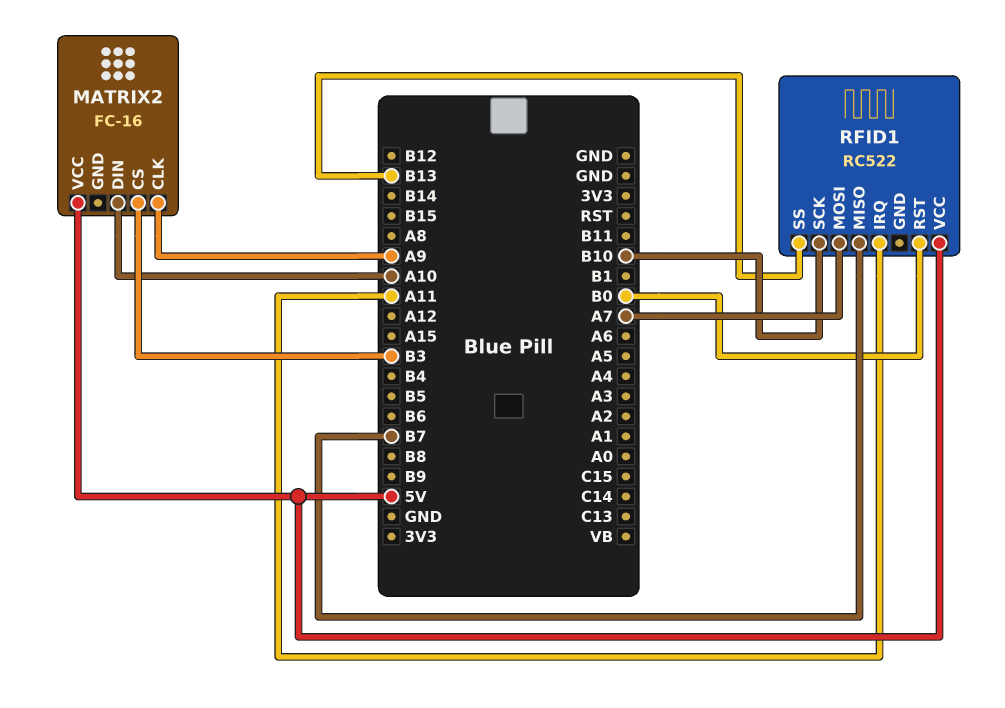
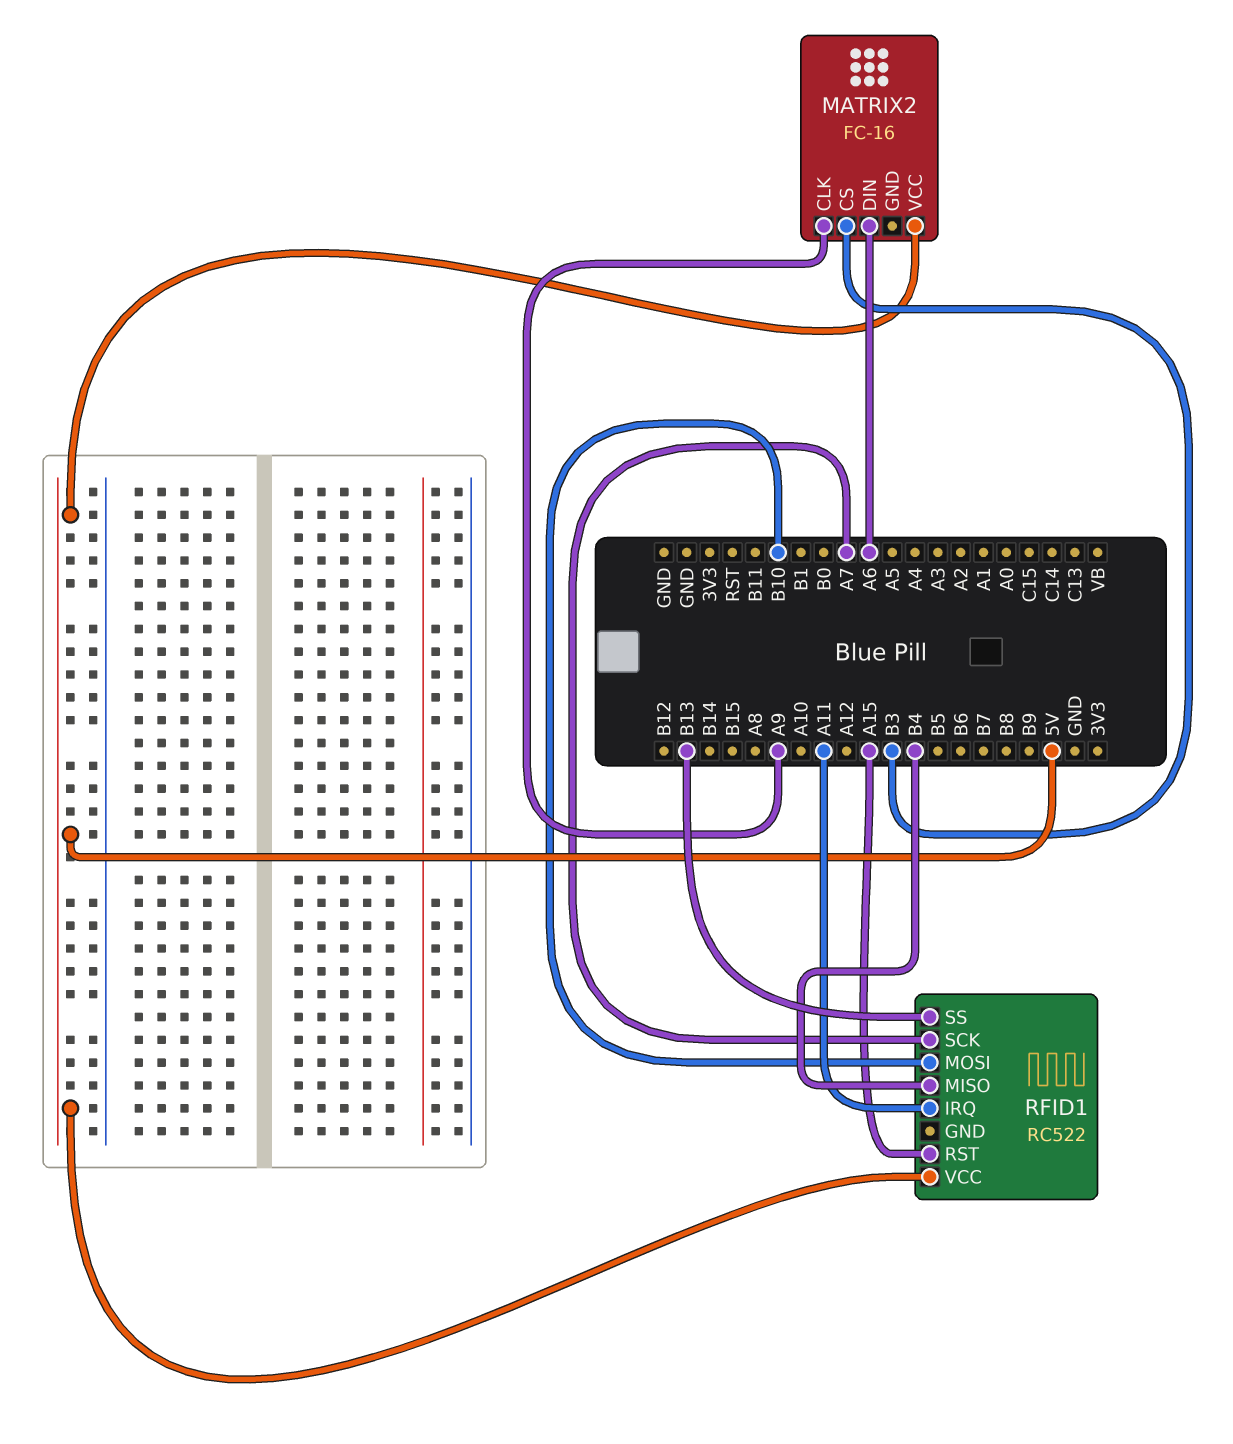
MATRIX2 pin DIN: A10 -> A6
RFID1 pin MISO: B7 -> B4
RFID1 pin MOSI: A7 -> B10
RFID1 pin RST: B0 -> A15
RFID1 pin SCK: B10 -> A7

